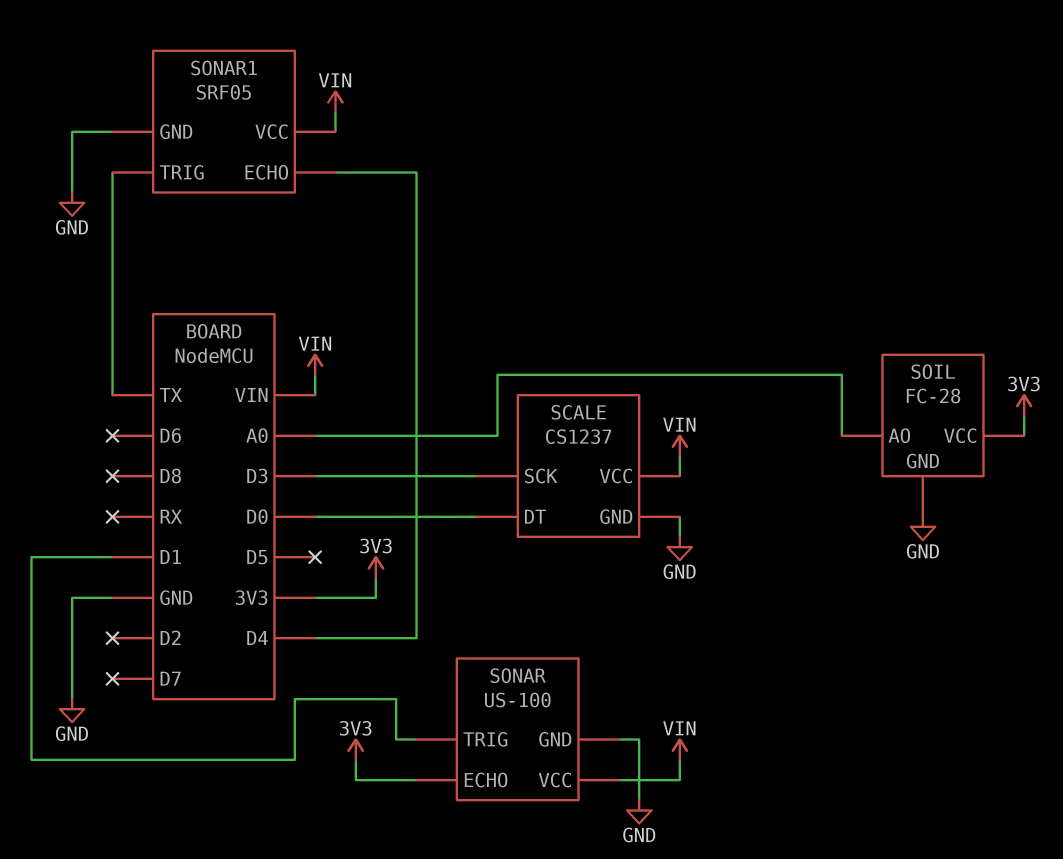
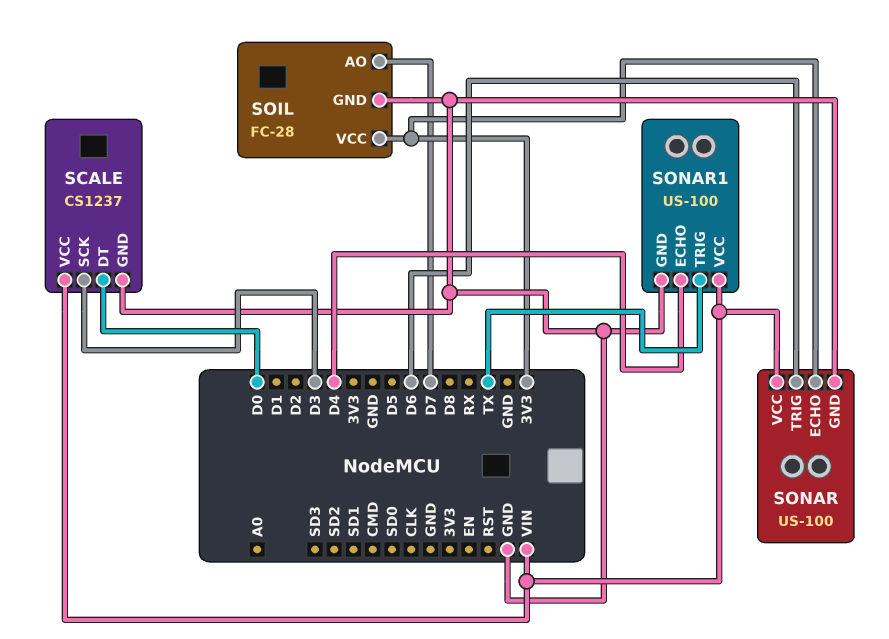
SOIL pin AO: A0 -> D7
SONAR pin TRIG: D1 -> D6
SONAR1: SRF05 -> US-100

